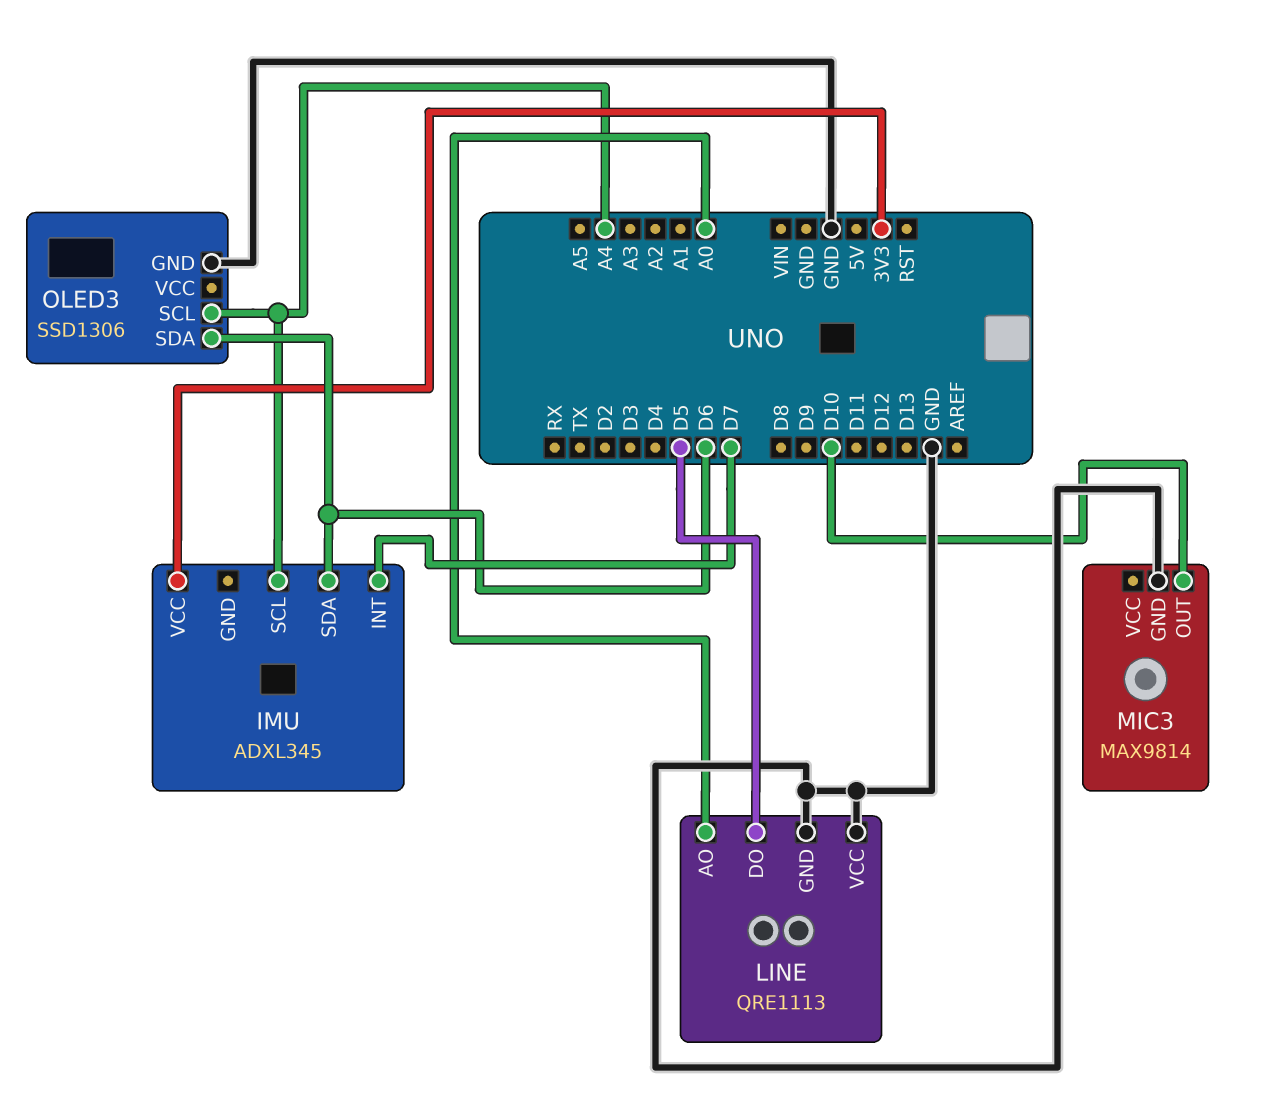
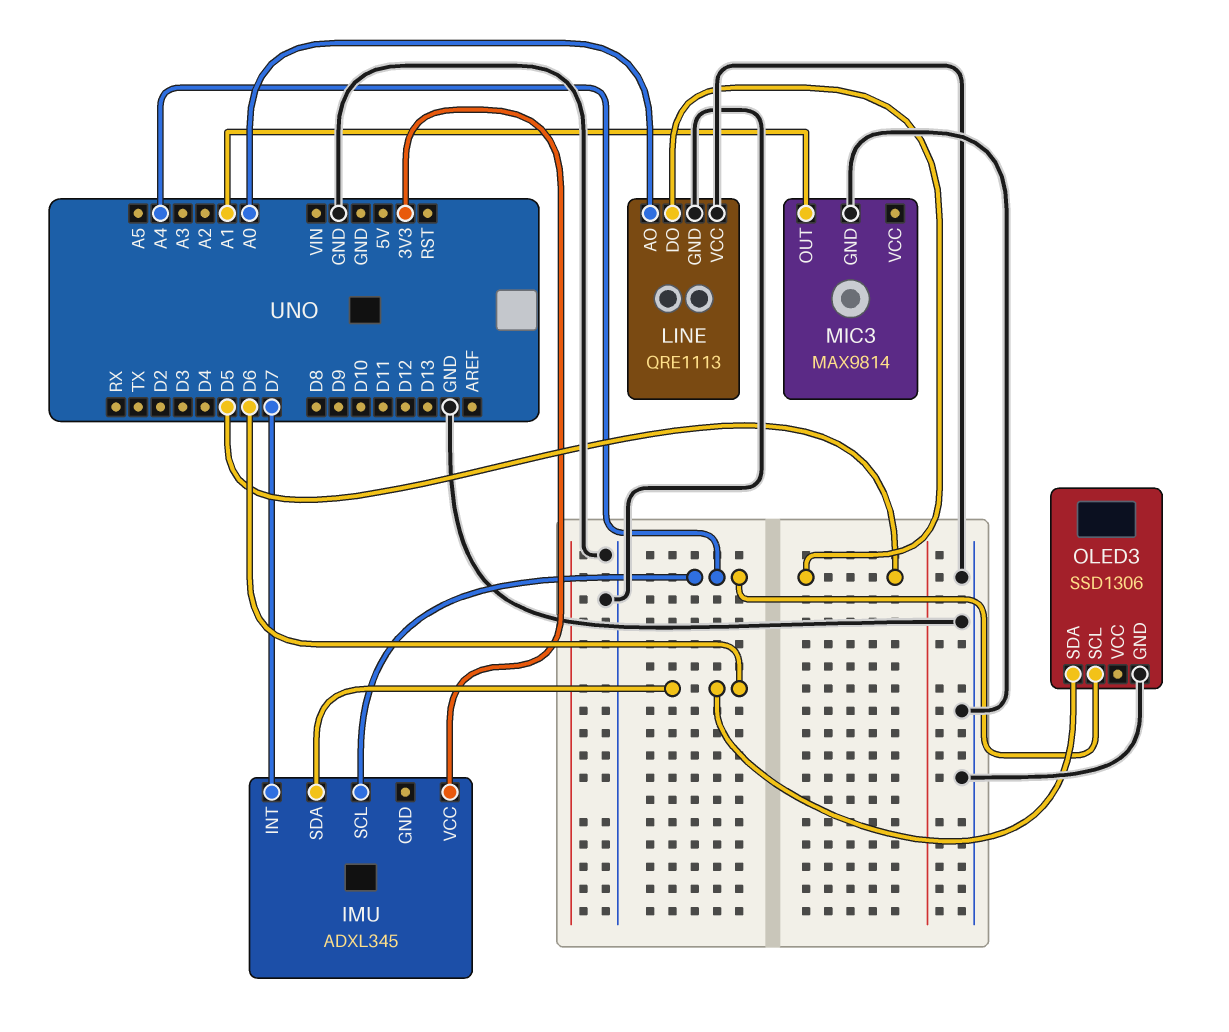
MIC3 pin OUT: D10 -> A1

